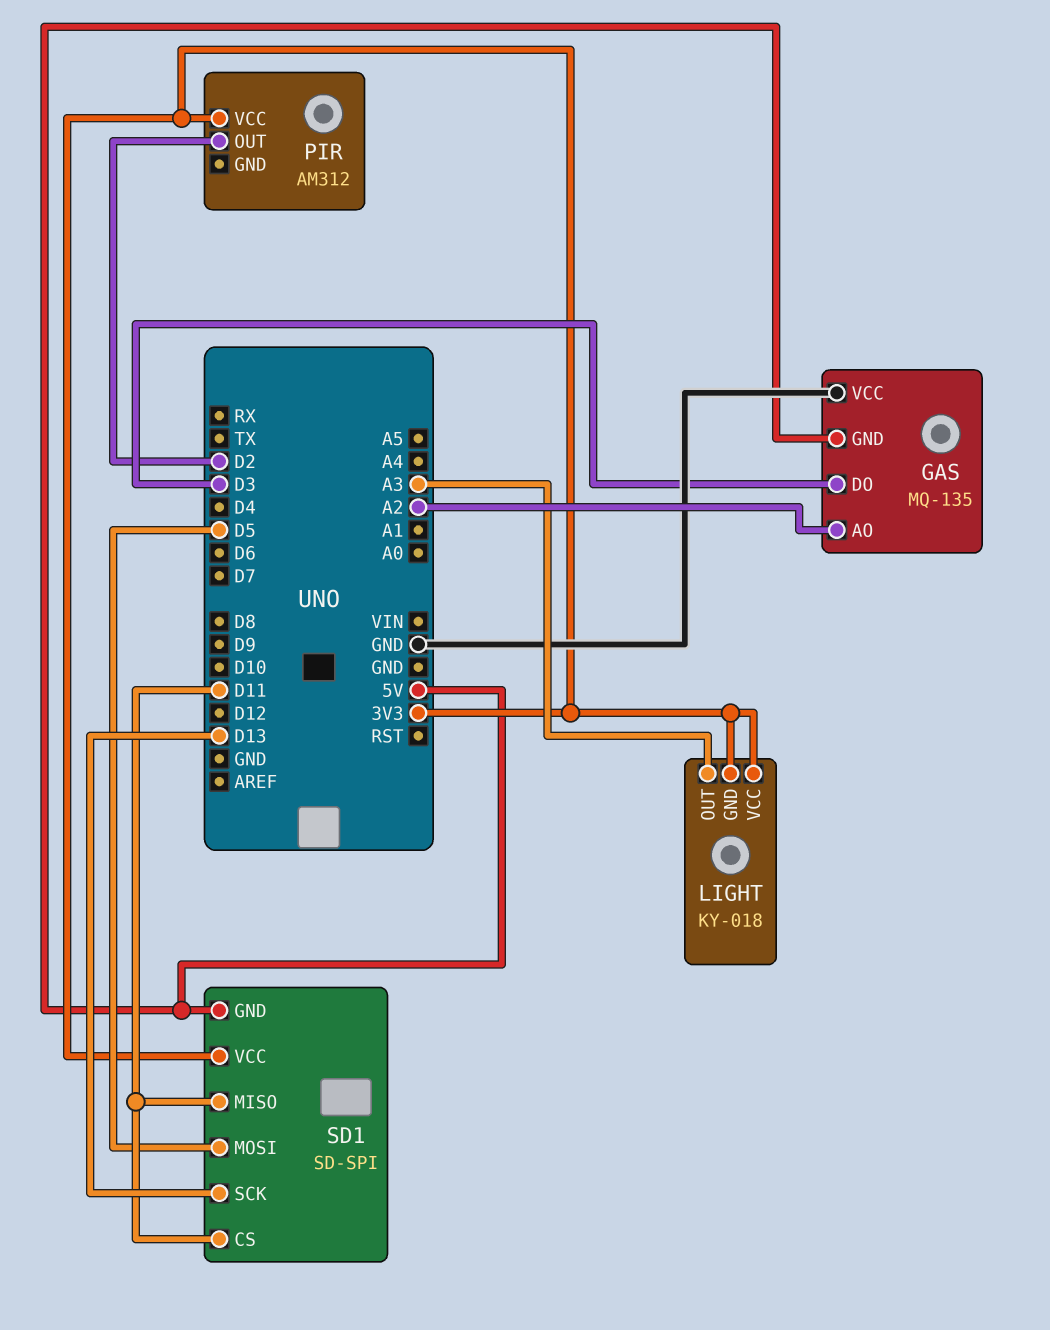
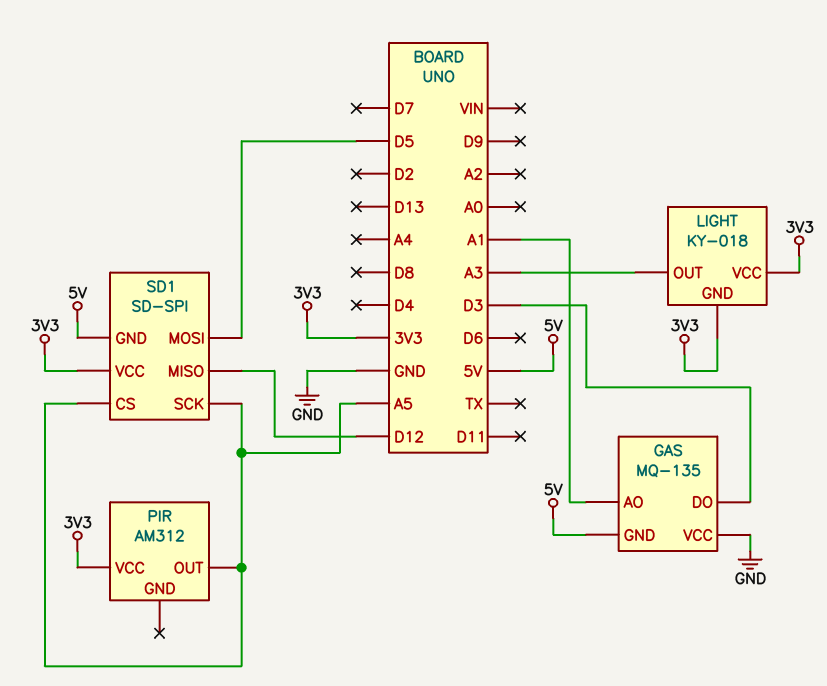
GAS pin AO: A2 -> A1
PIR pin OUT: D2 -> A5
SD1 pin CS: D11 -> A5
SD1 pin MISO: D11 -> D12
SD1 pin SCK: D13 -> A5

